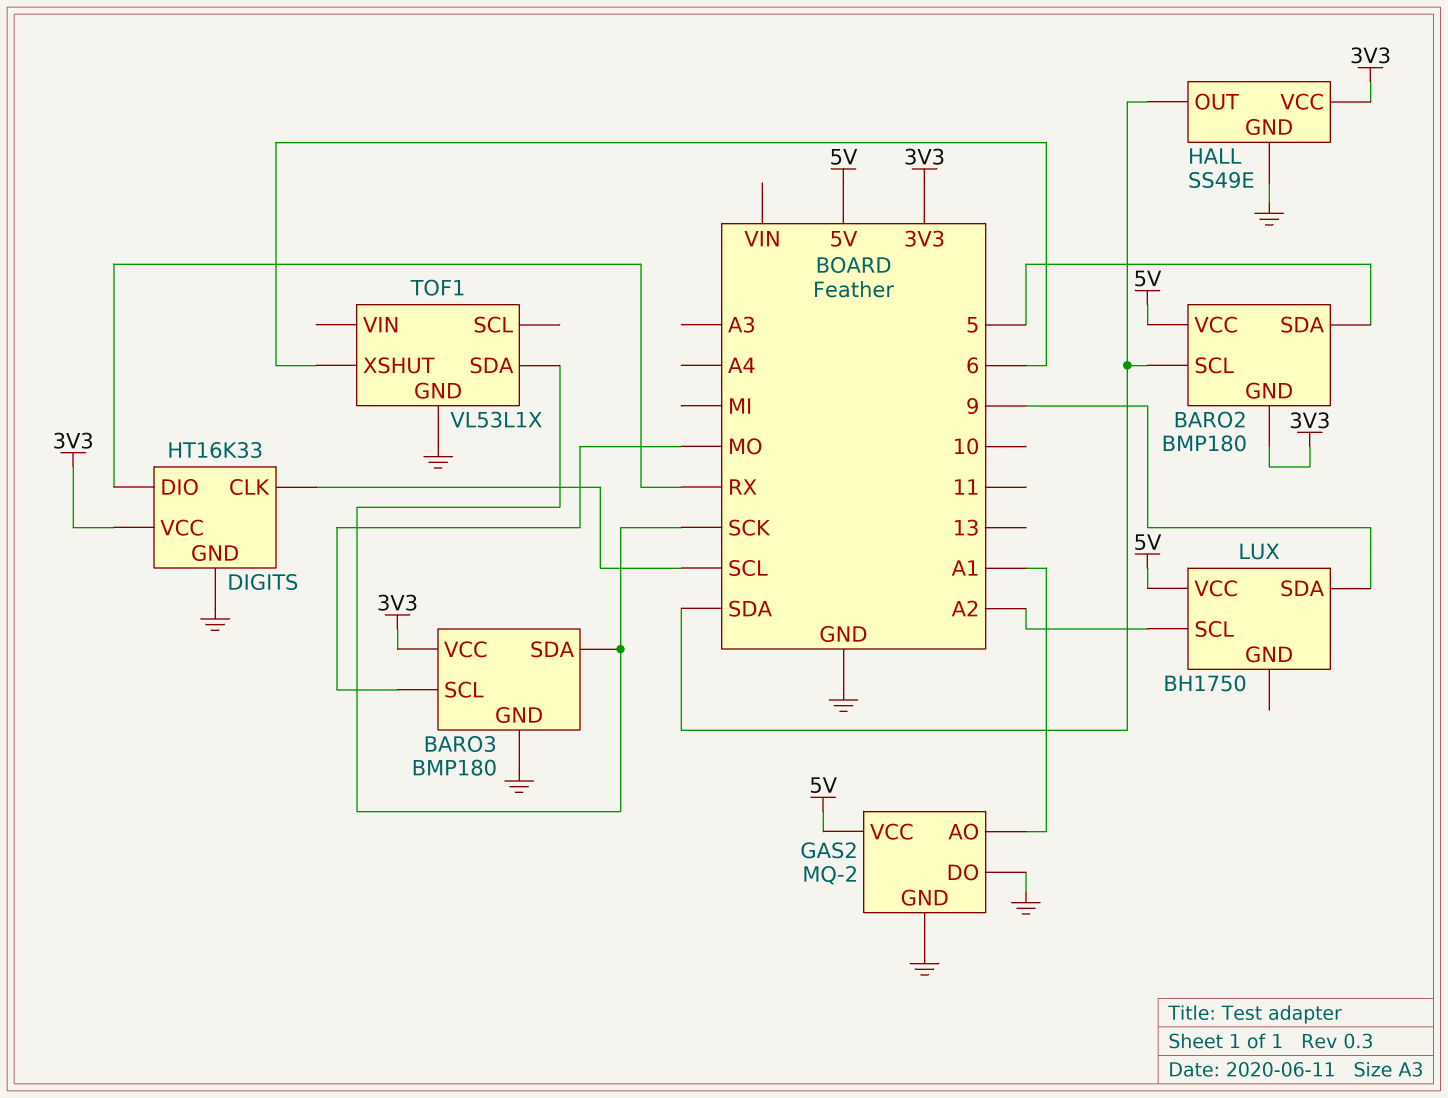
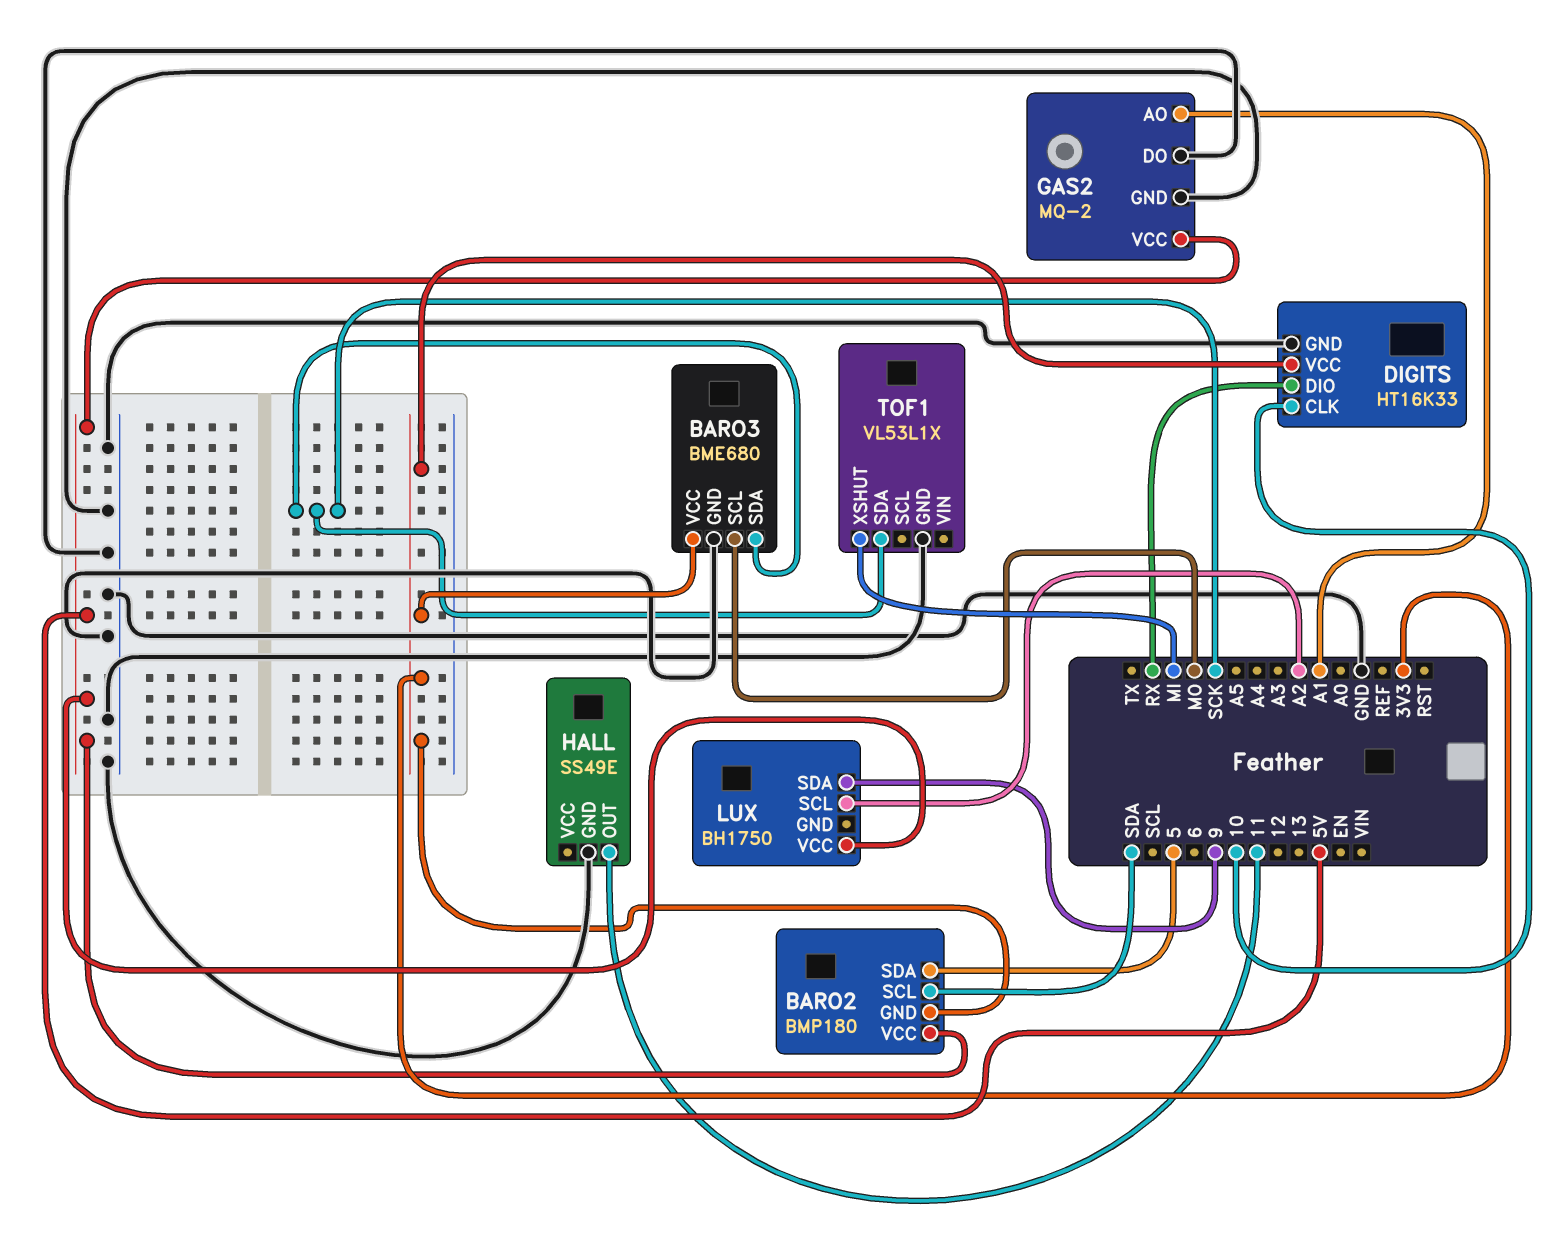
BARO3: BMP180 -> BME680
DIGITS pin CLK: SCL -> 10
HALL pin OUT: SDA -> 11
HALL pin VCC: 3V3 -> none
TOF1 pin XSHUT: 6 -> MI

